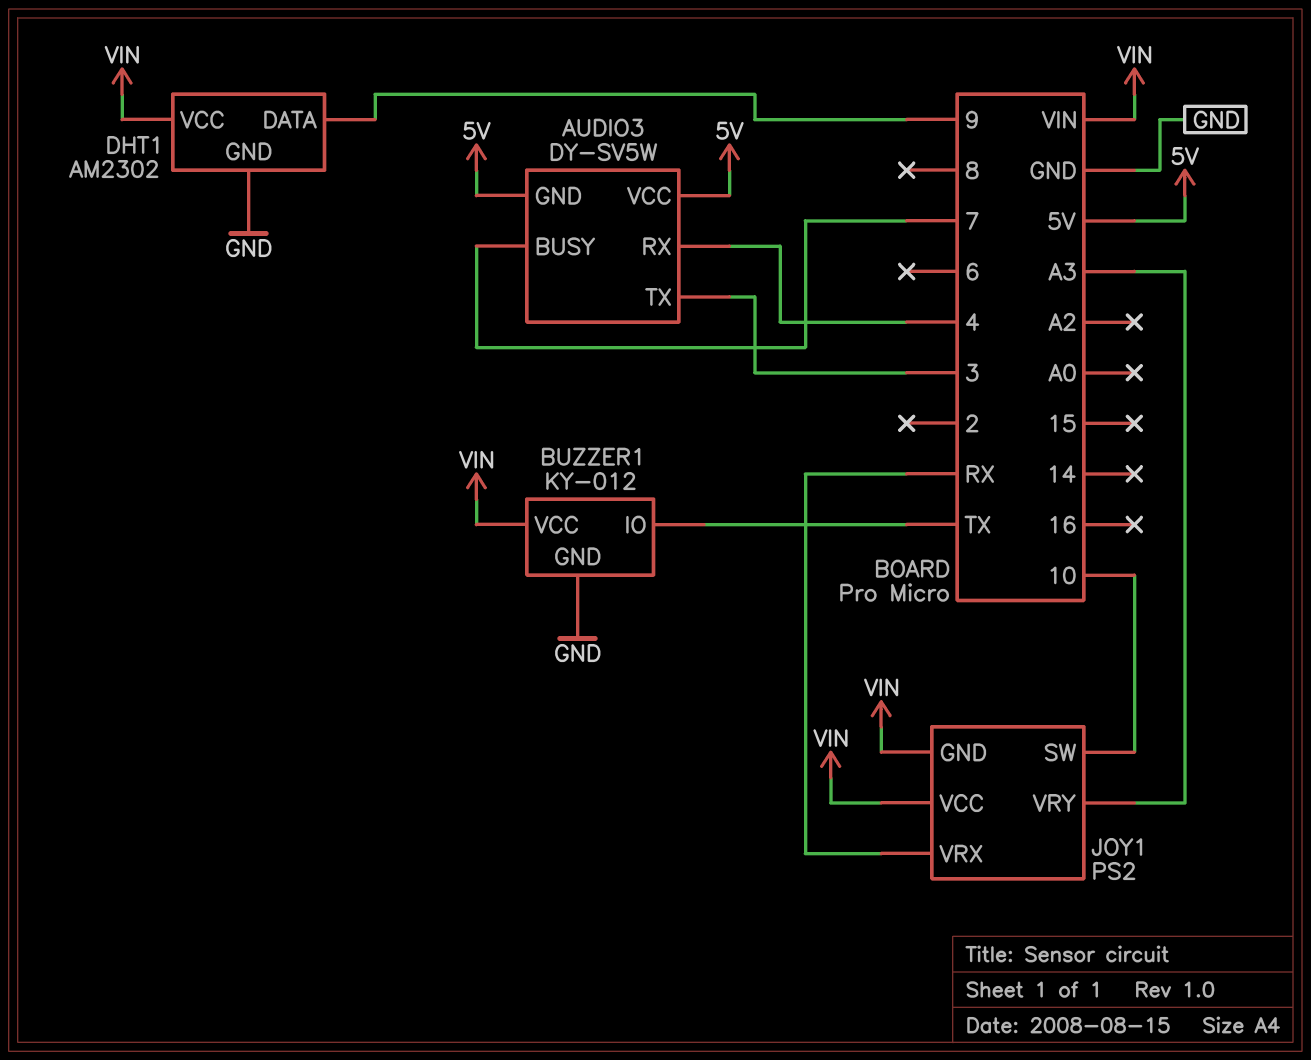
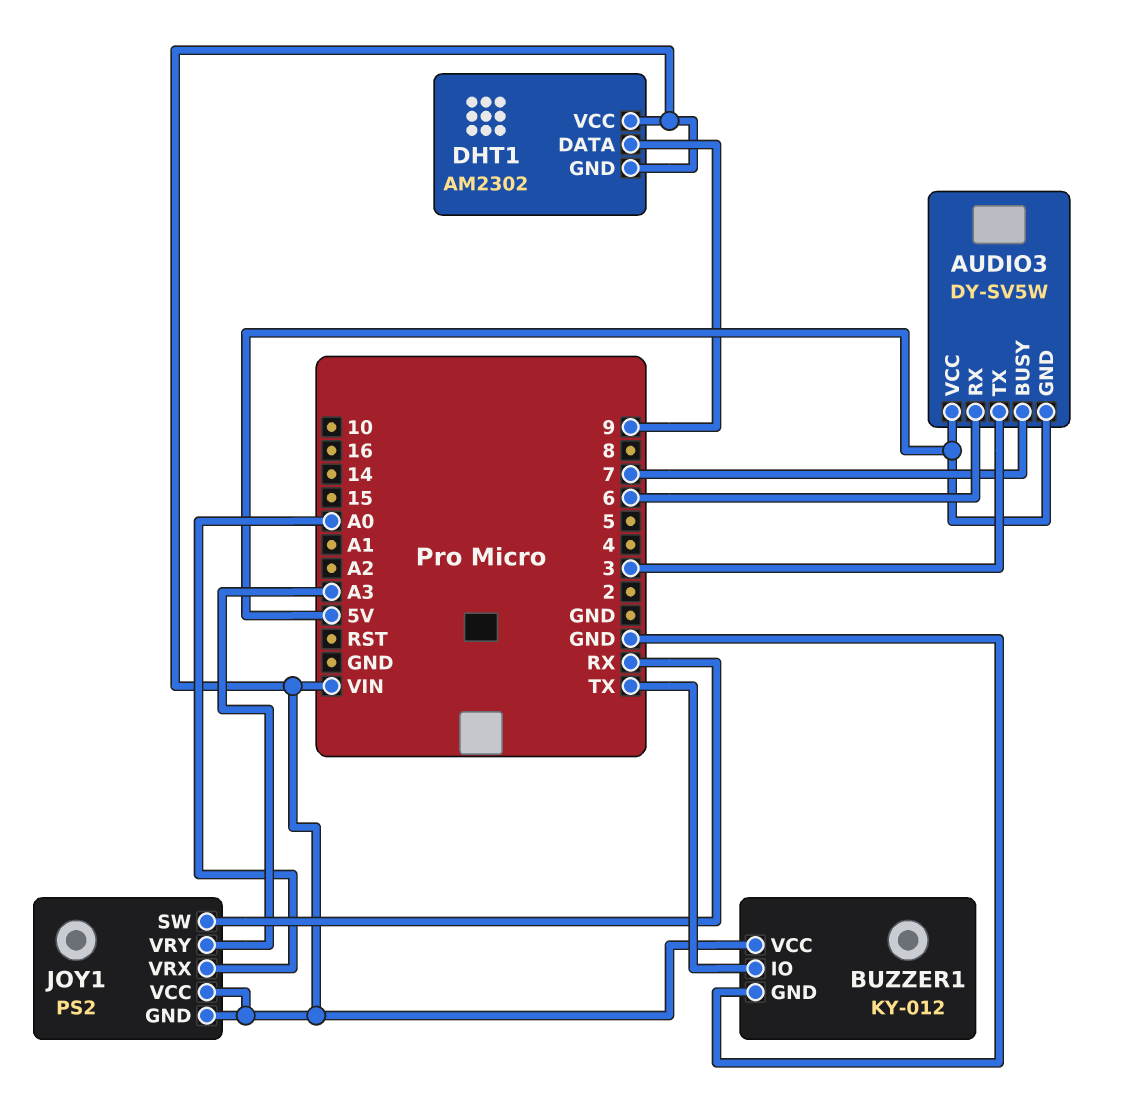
AUDIO3 pin RX: 4 -> 6
DHT1 pin GND: GND -> VIN
JOY1 pin SW: 10 -> RX
JOY1 pin VRX: RX -> A0

